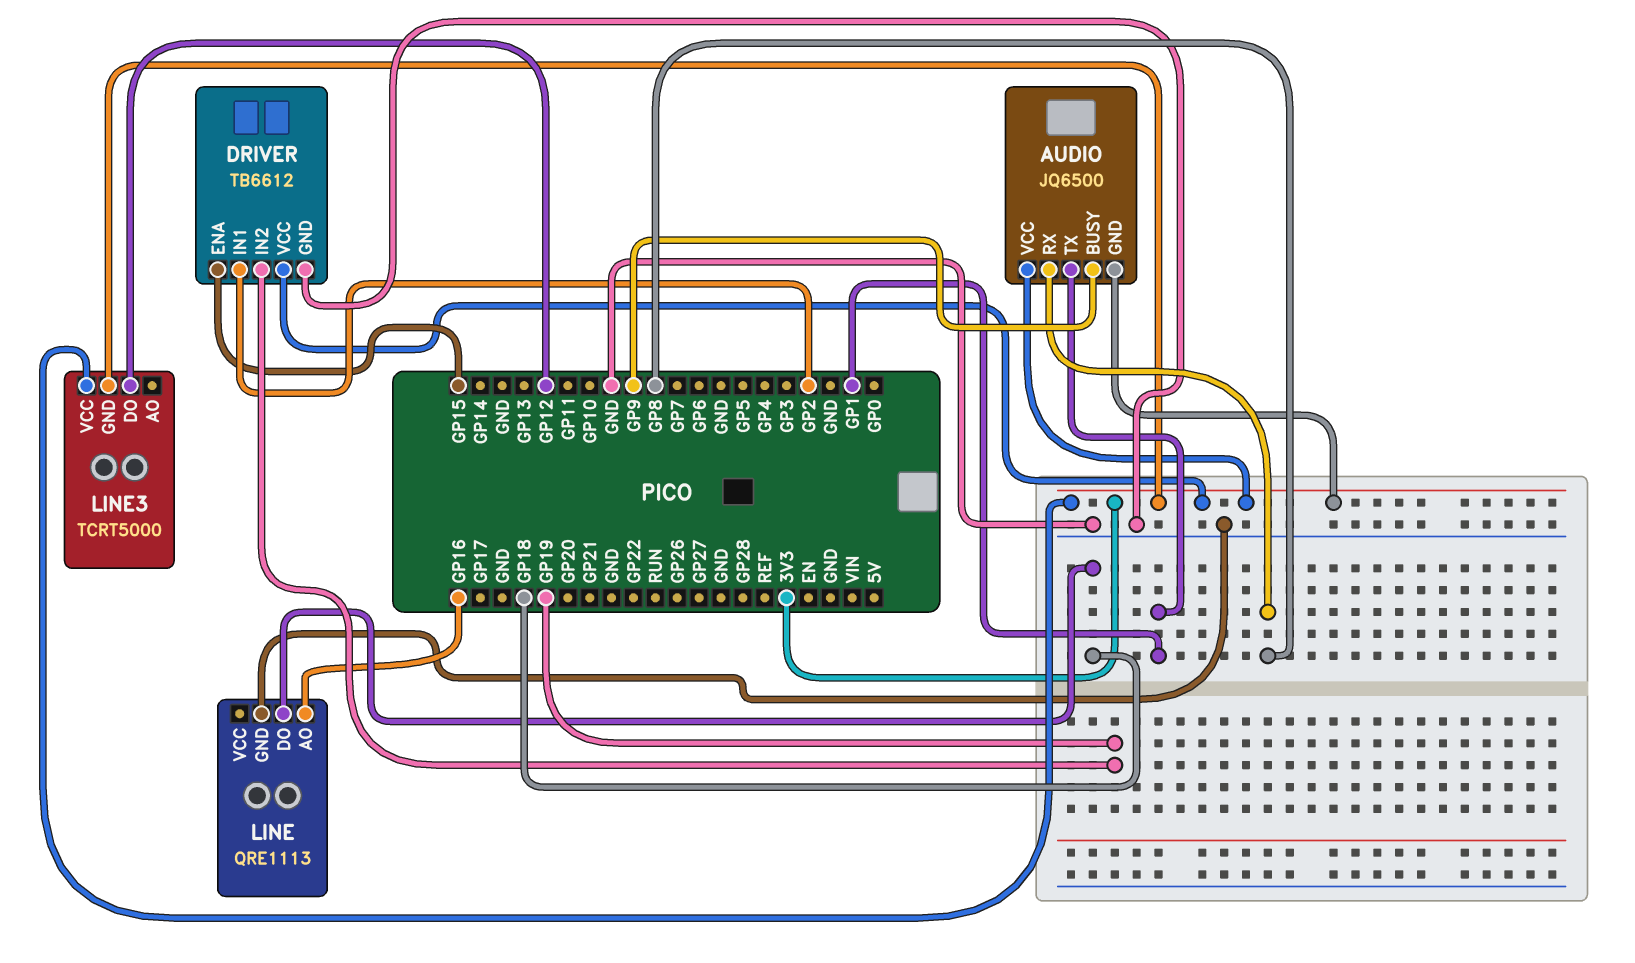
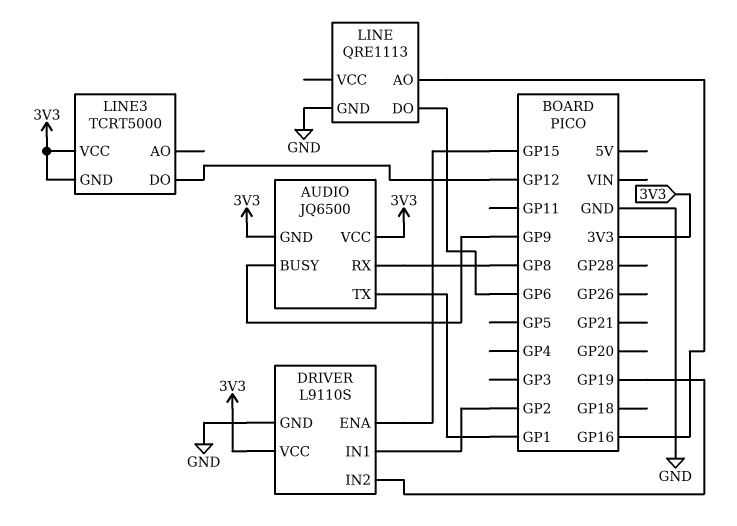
DRIVER: TB6612 -> L9110S
LINE pin DO: GP18 -> GP6

